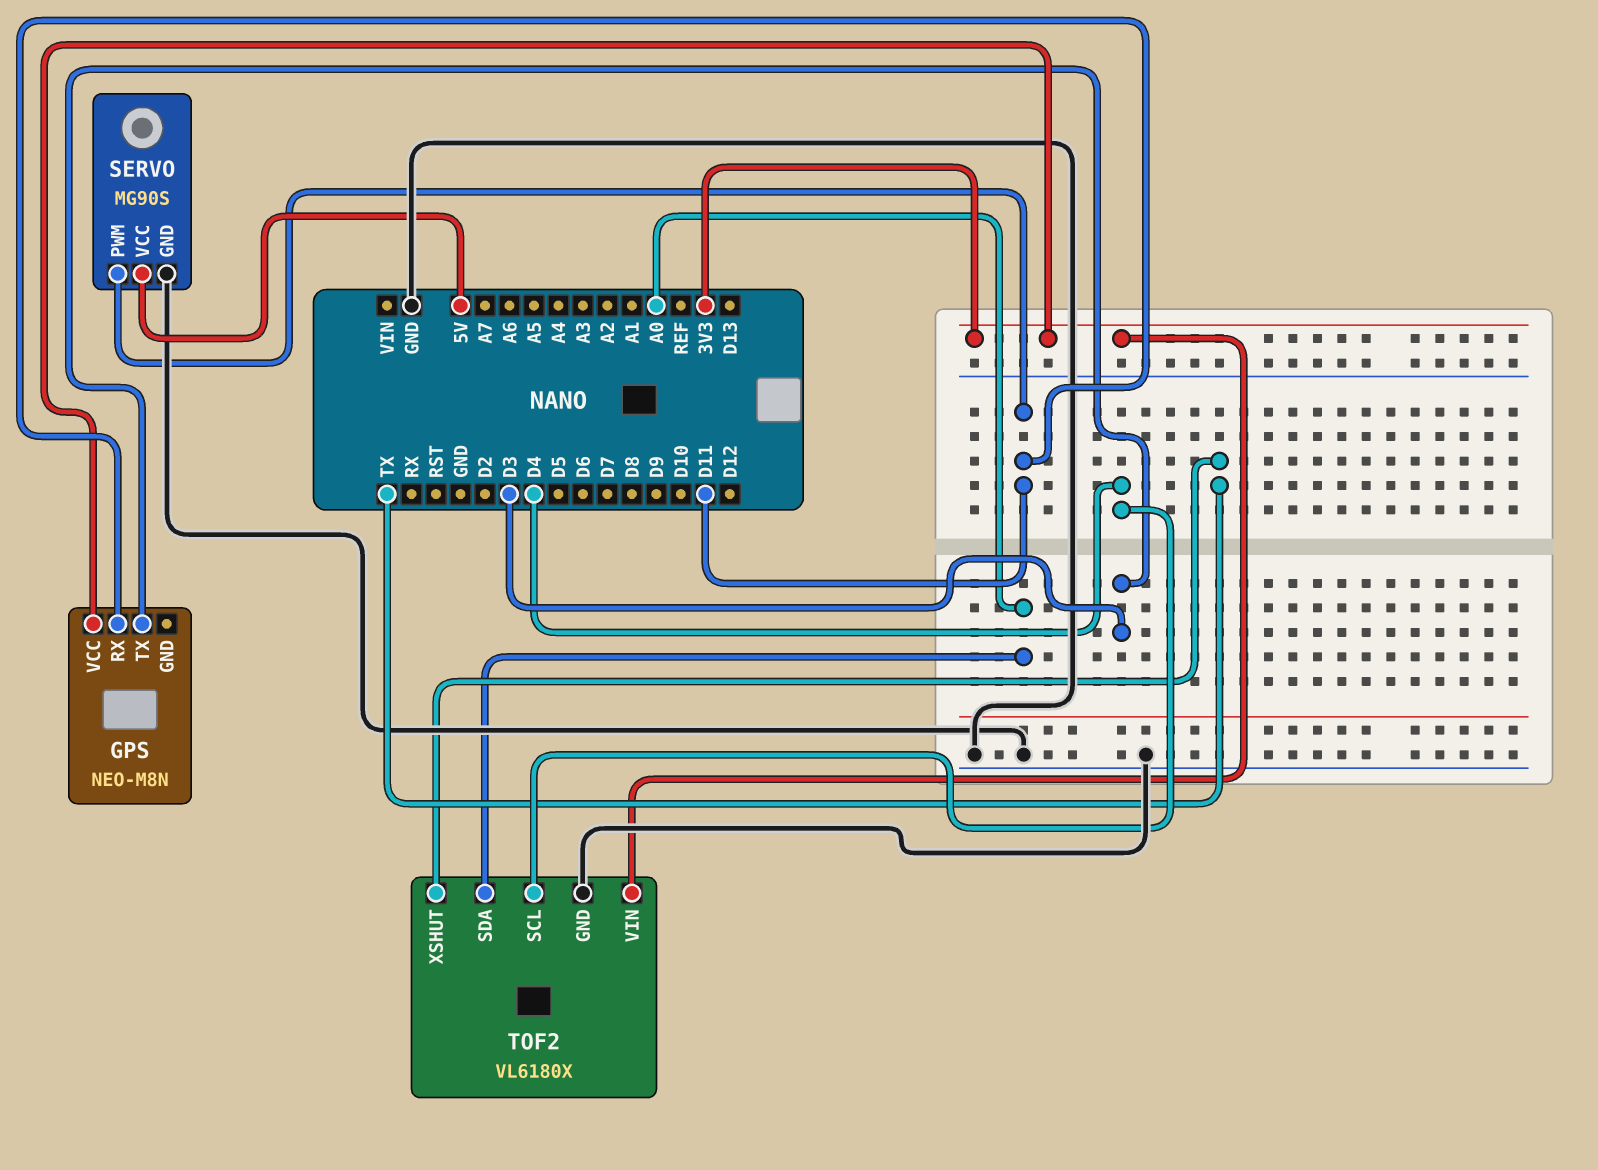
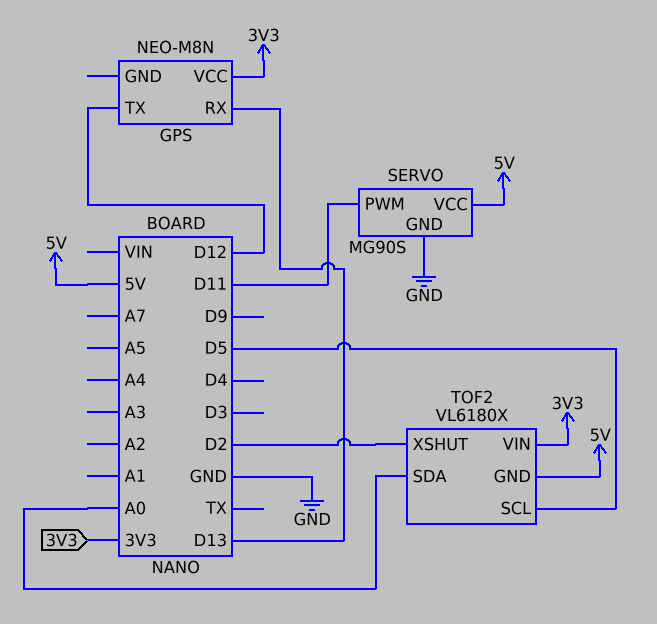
GPS pin RX: D11 -> D13
GPS pin TX: D3 -> D12
TOF2 pin GND: GND -> 5V
TOF2 pin SCL: D4 -> D5
TOF2 pin XSHUT: TX -> D2

